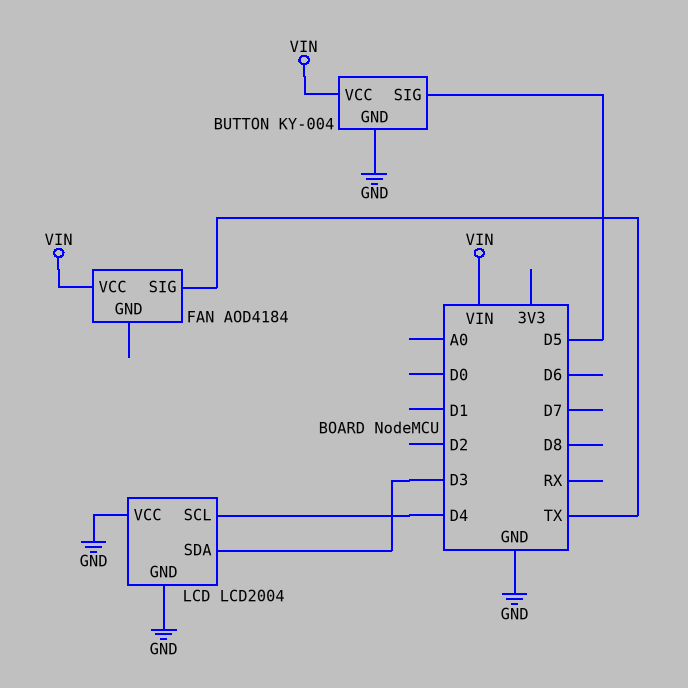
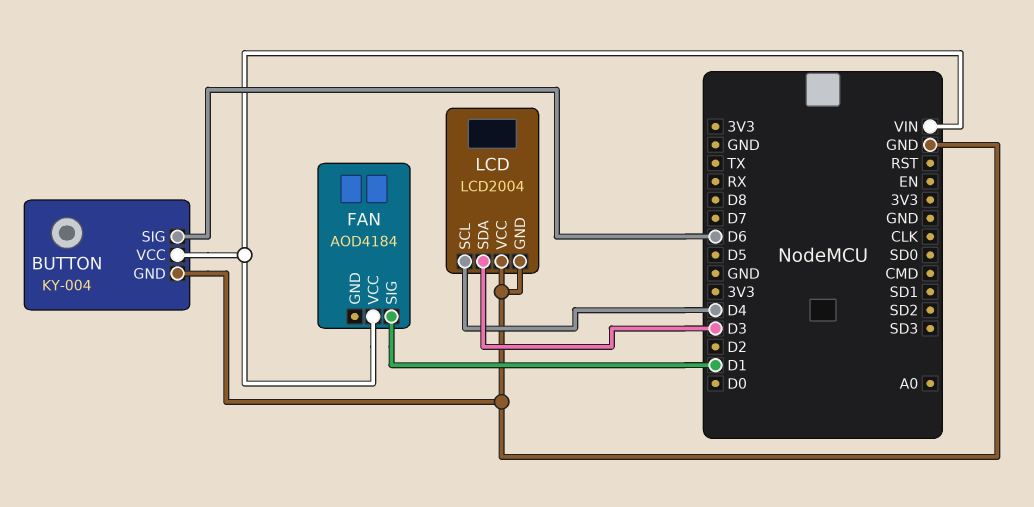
BUTTON pin SIG: D5 -> D6
FAN pin SIG: TX -> D1

